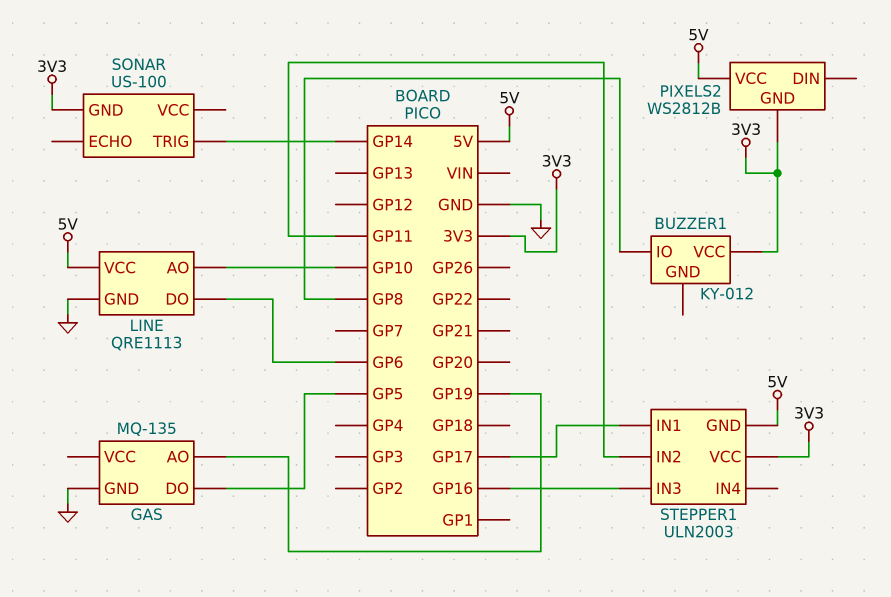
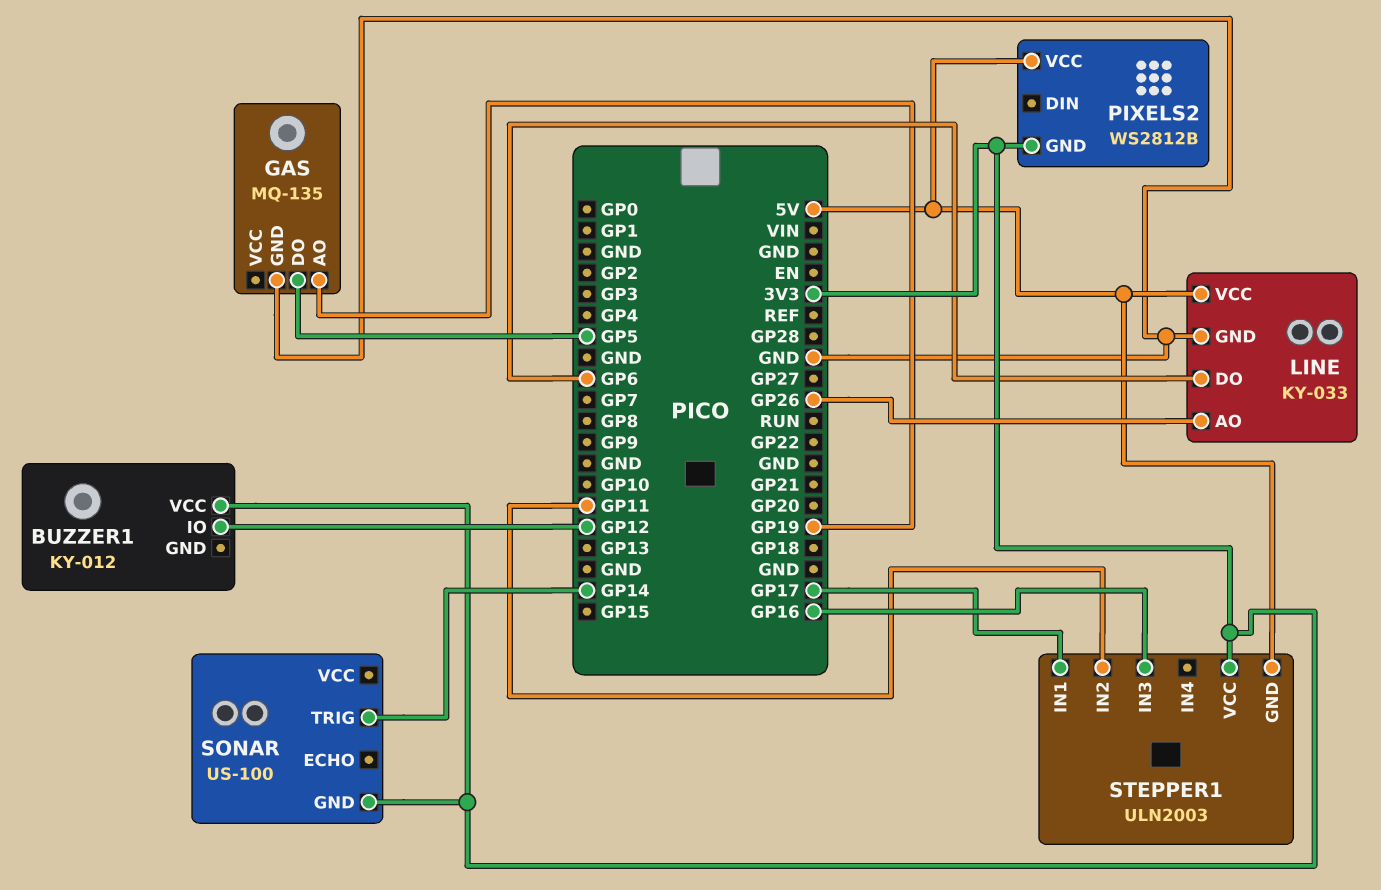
BUZZER1 pin IO: GP8 -> GP12
LINE: QRE1113 -> KY-033
LINE pin AO: GP10 -> GP26

